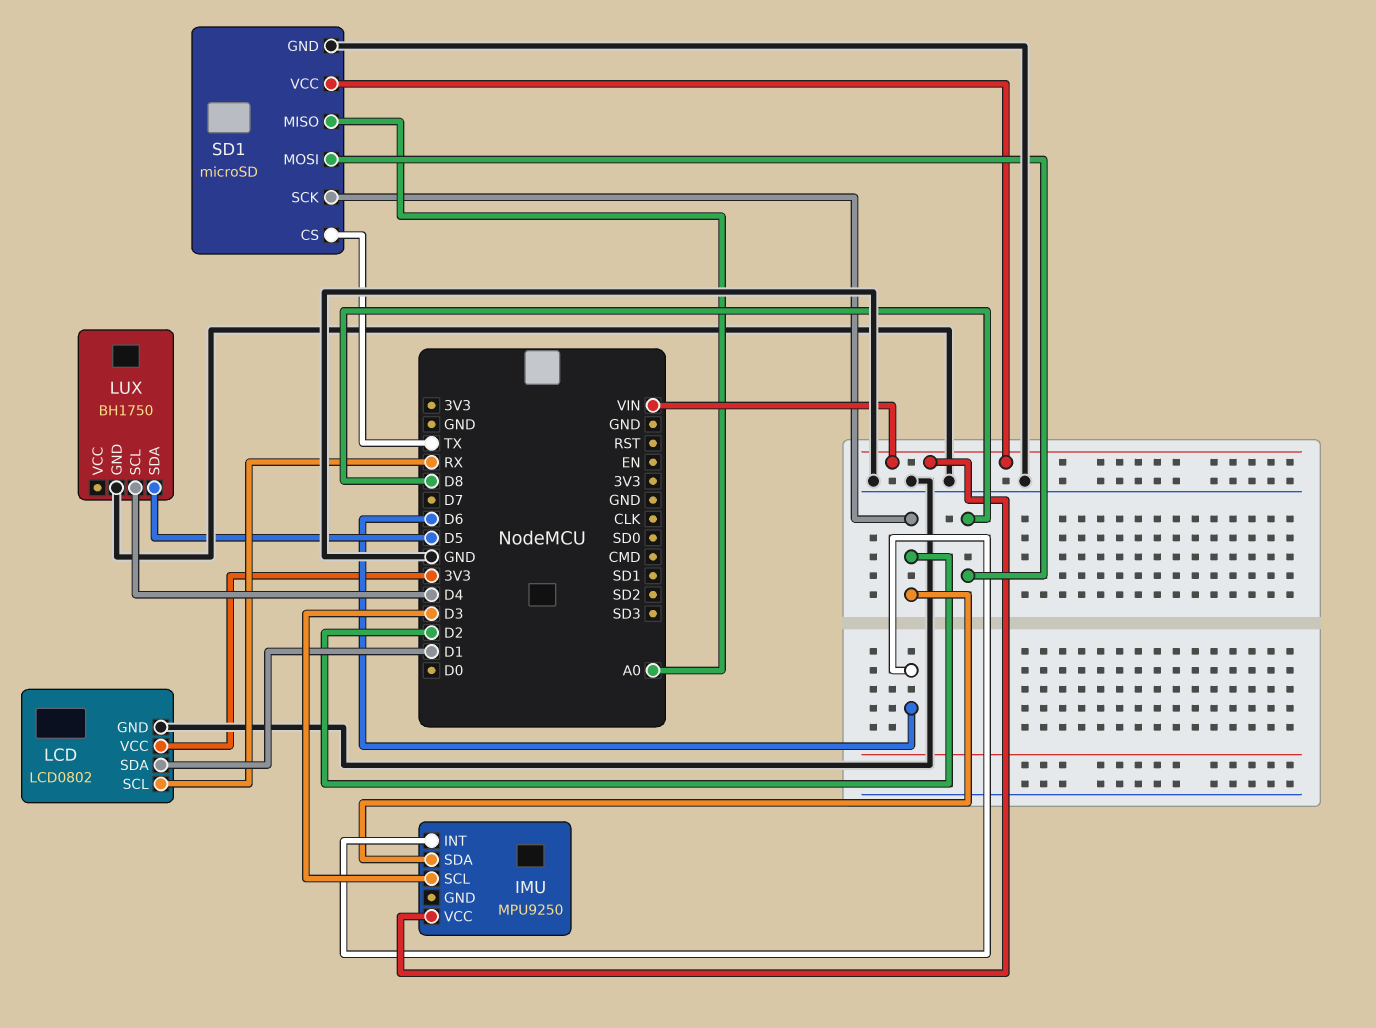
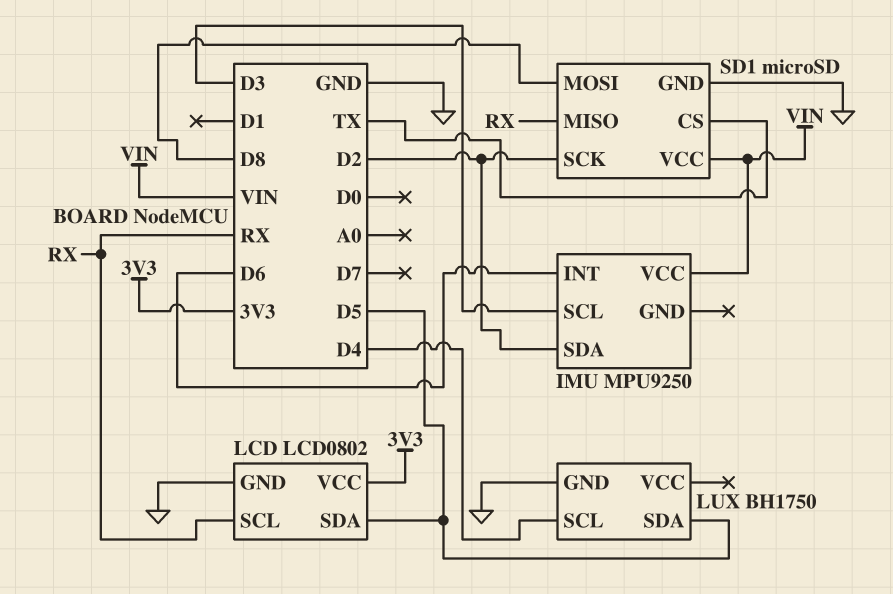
LCD pin SDA: D1 -> D5
SD1 pin MISO: A0 -> RX

